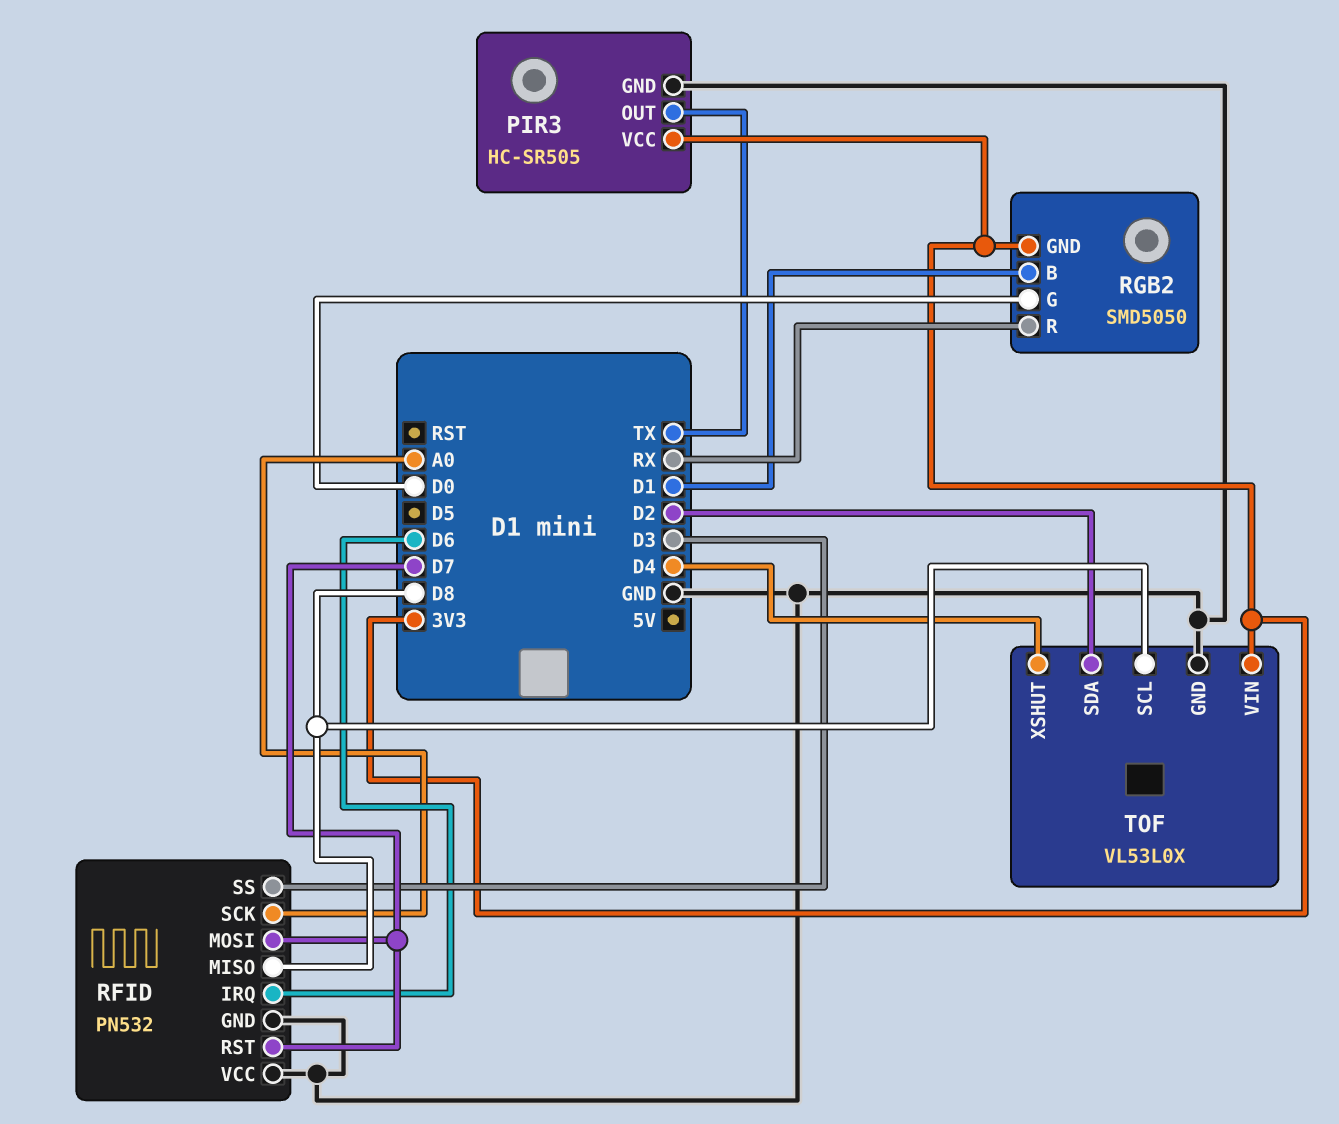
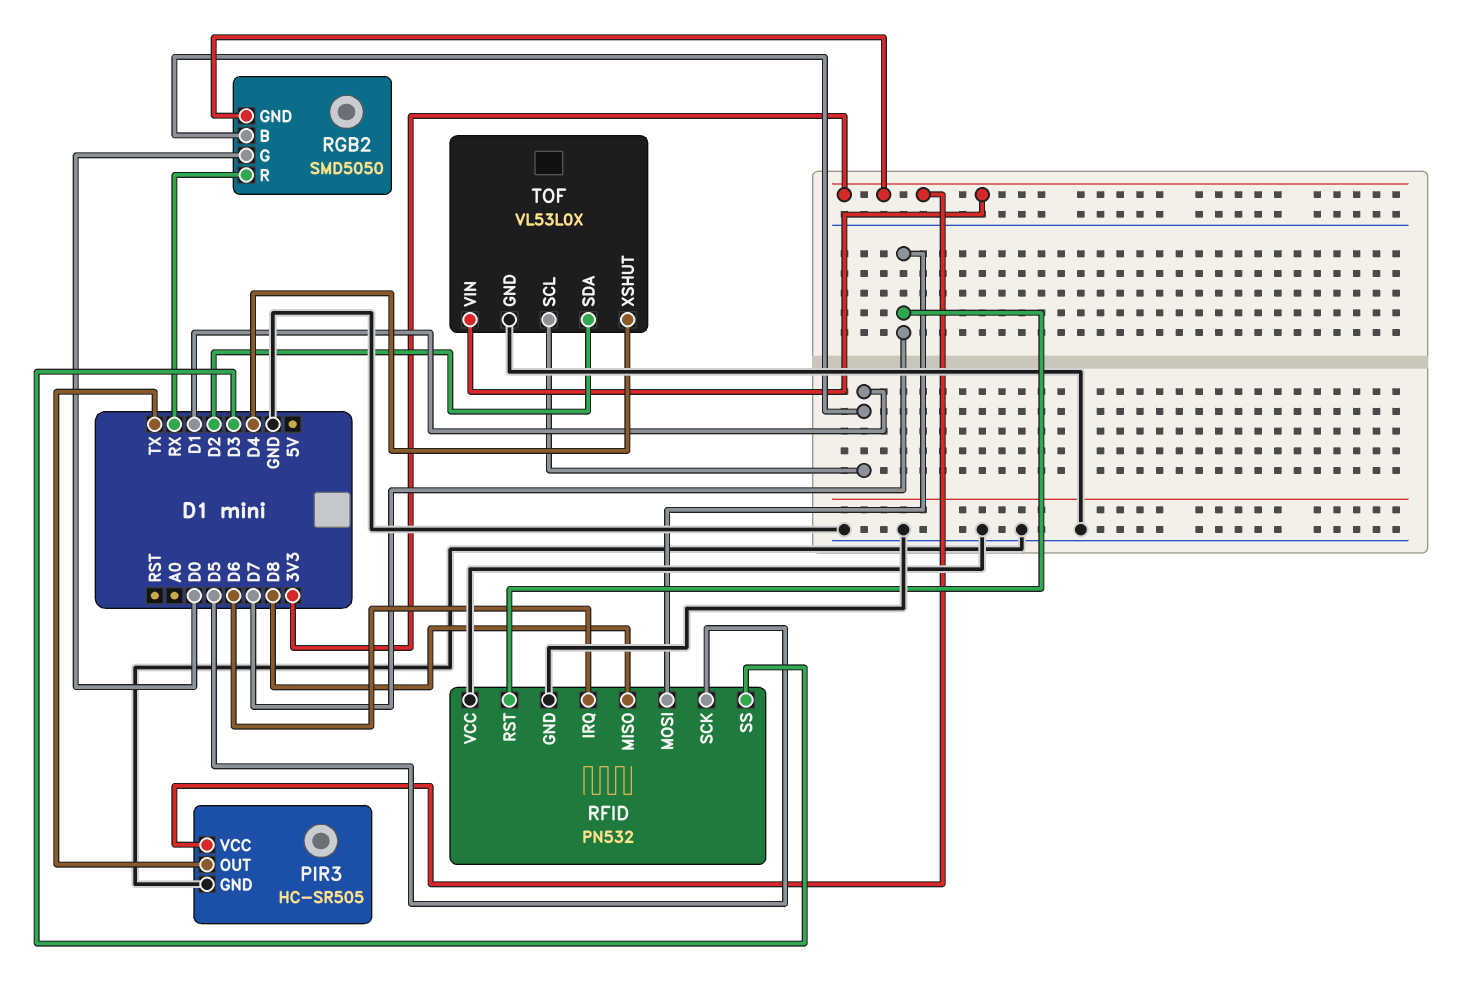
RFID pin SCK: A0 -> D5
TOF pin SCL: D8 -> D1

